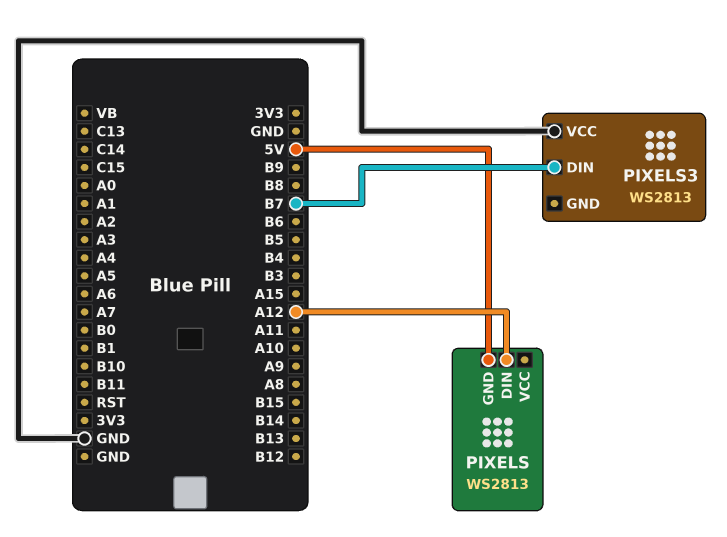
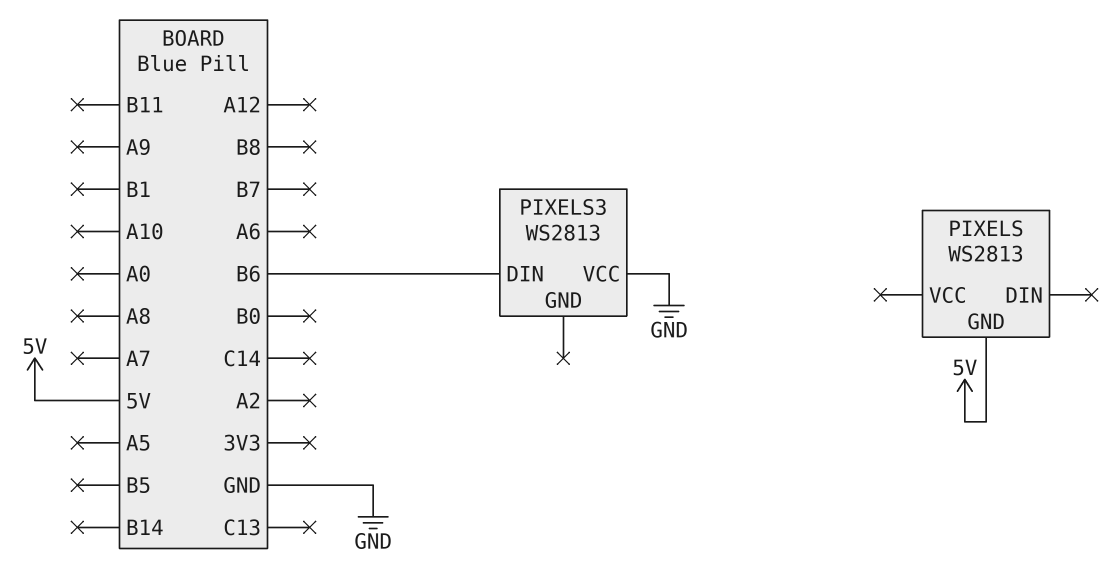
PIXELS pin DIN: A12 -> none
PIXELS3 pin DIN: B7 -> B6

